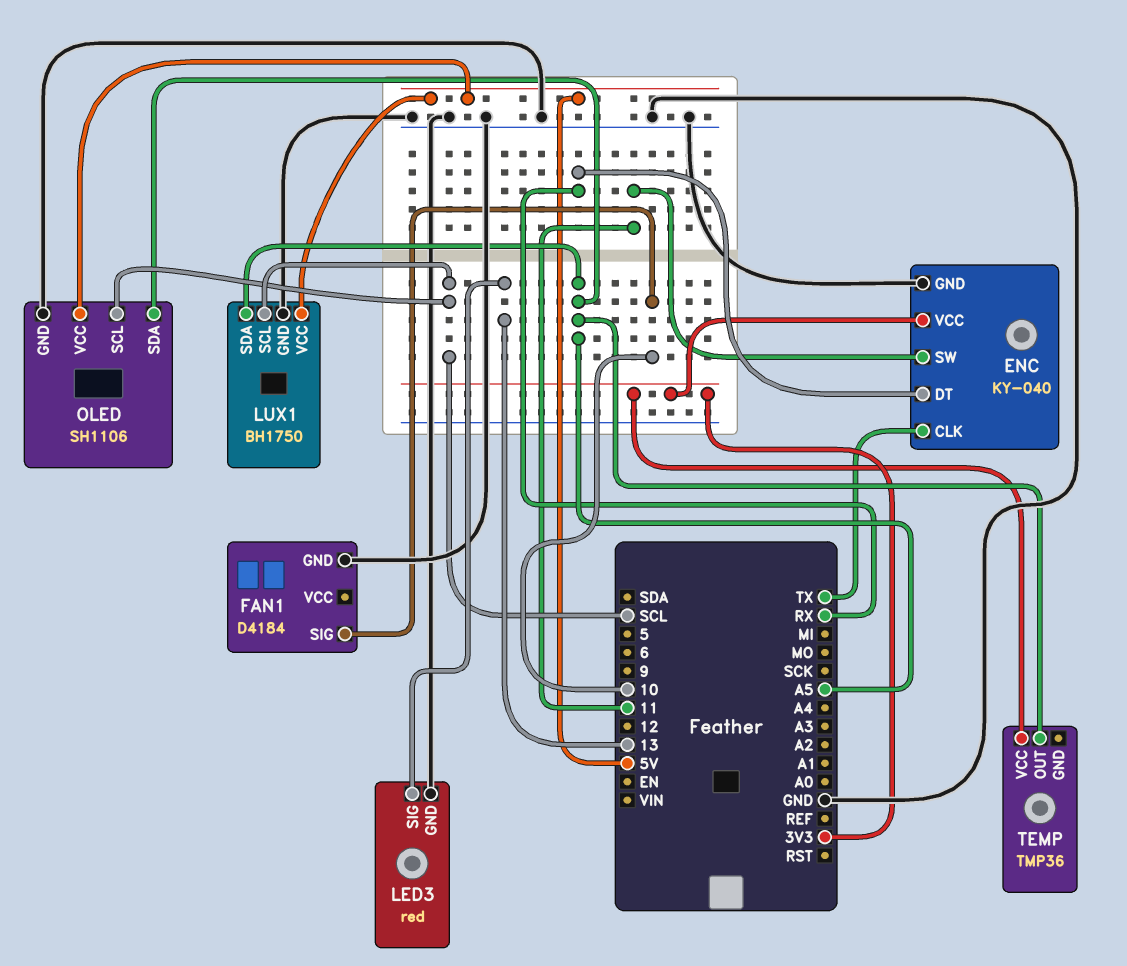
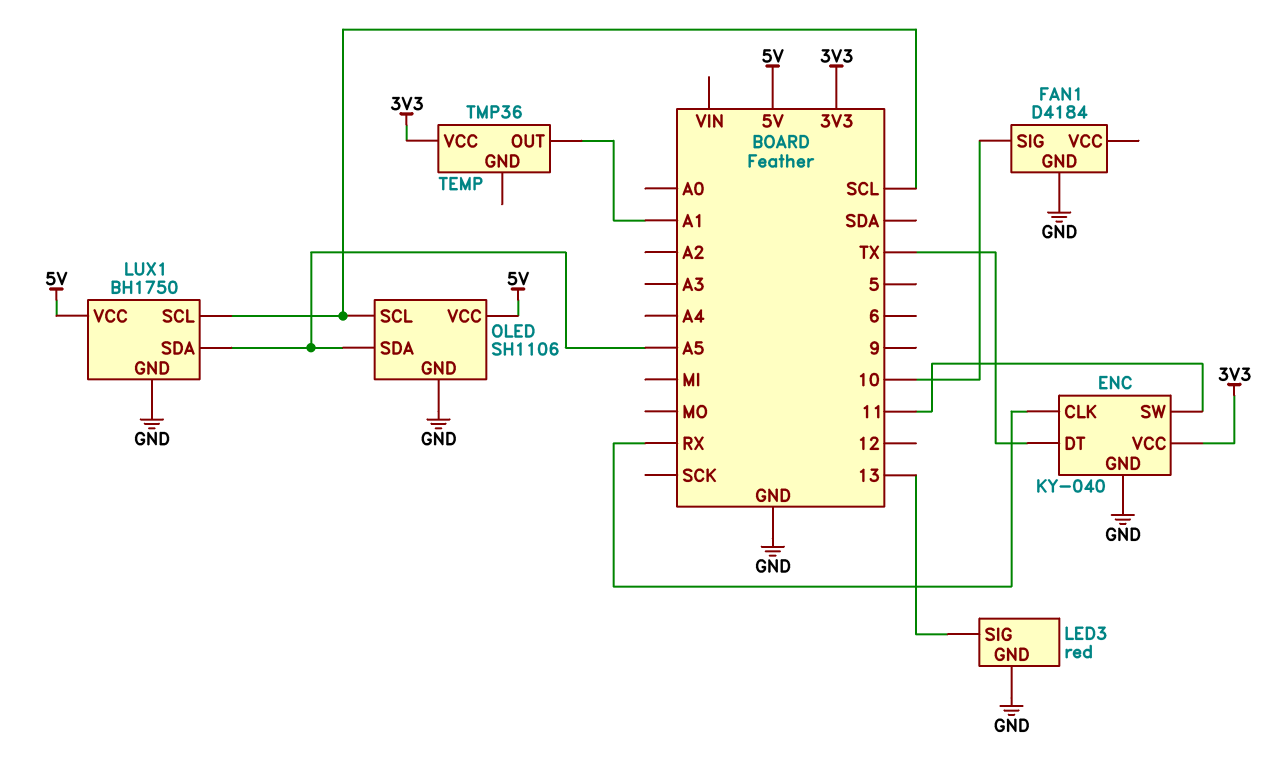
ENC pin CLK: TX -> RX
ENC pin DT: RX -> TX
TEMP pin OUT: A5 -> A1

